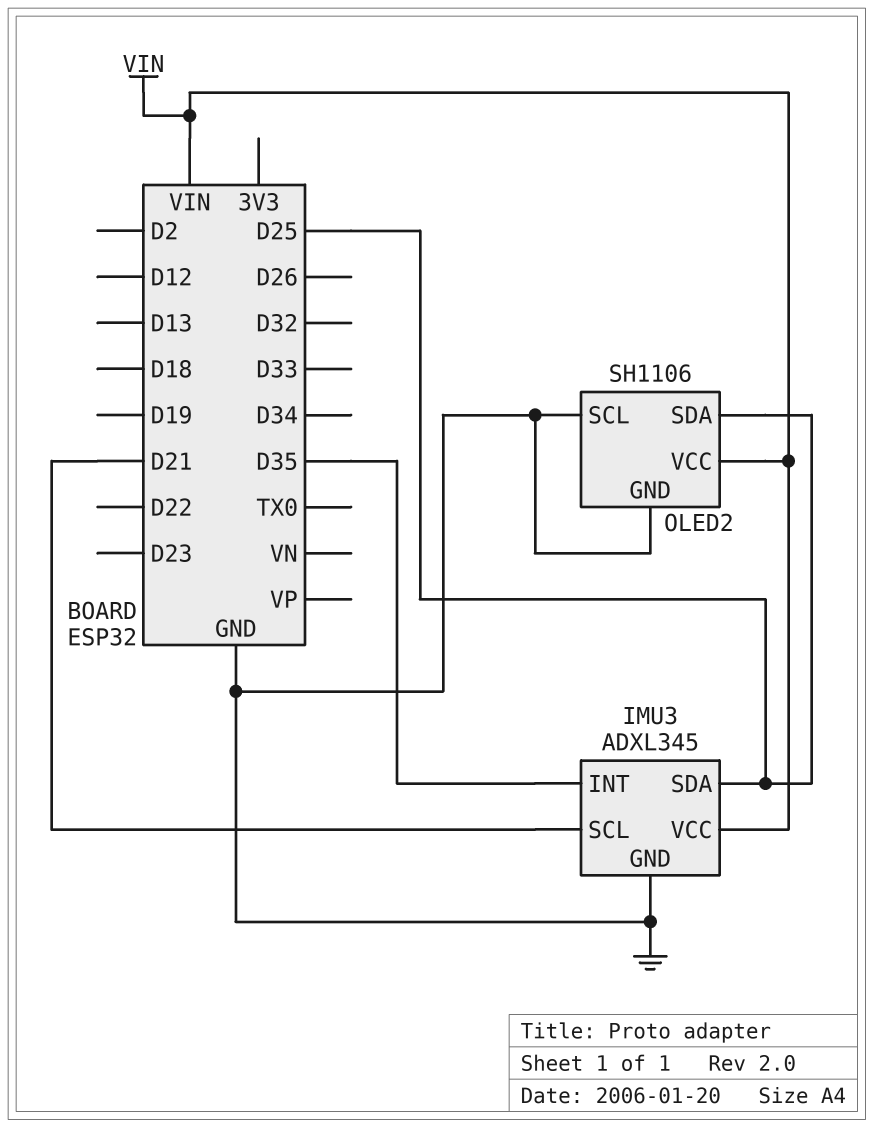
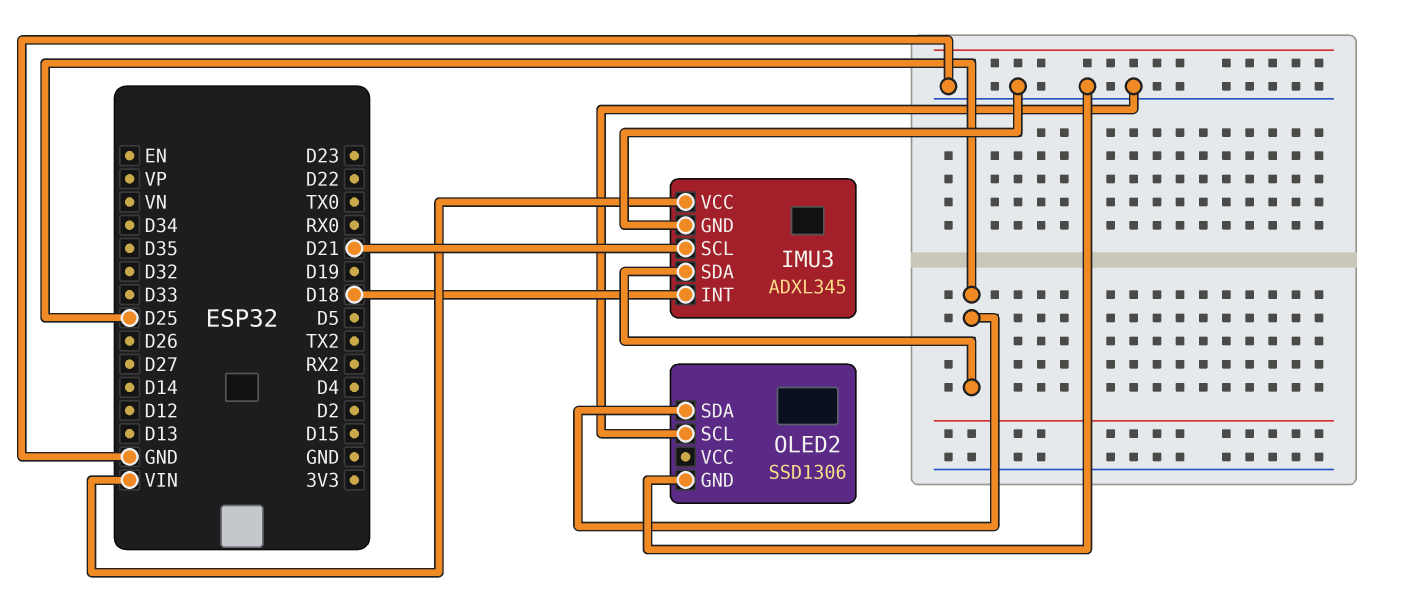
IMU3 pin INT: D35 -> D18
OLED2: SH1106 -> SSD1306
OLED2 pin VCC: VIN -> none

